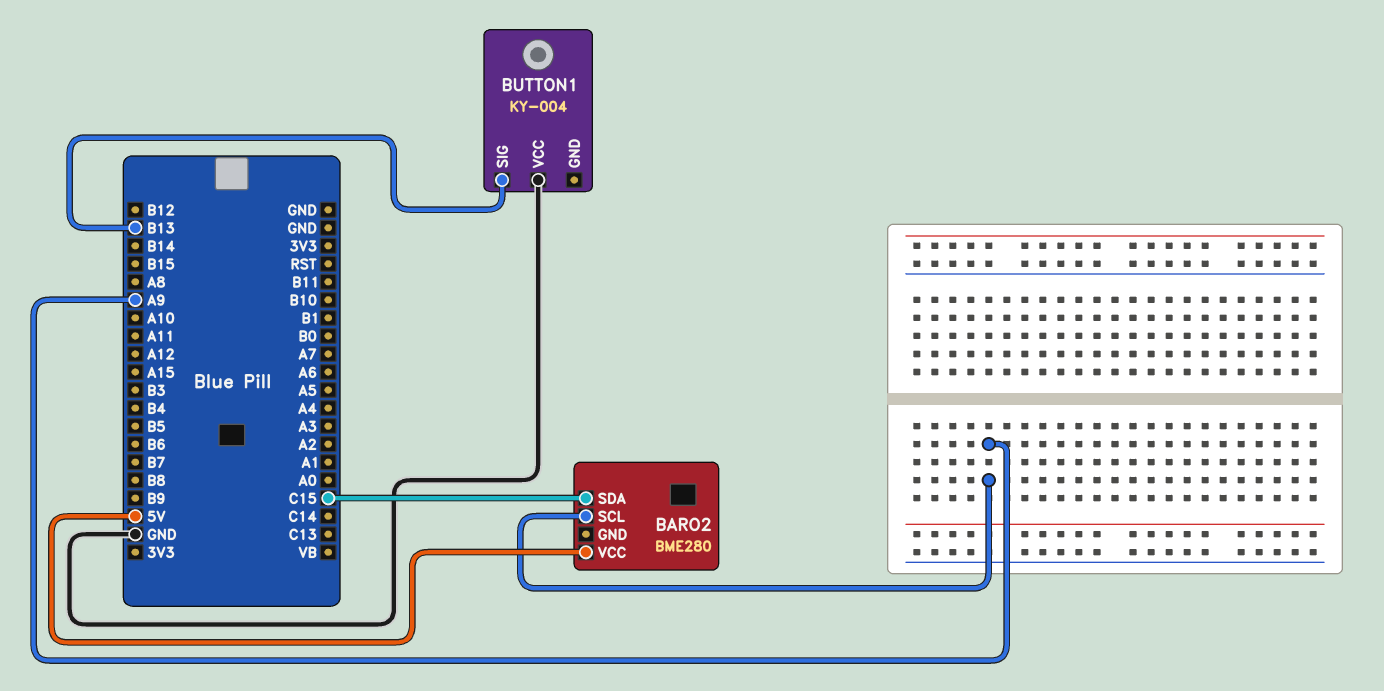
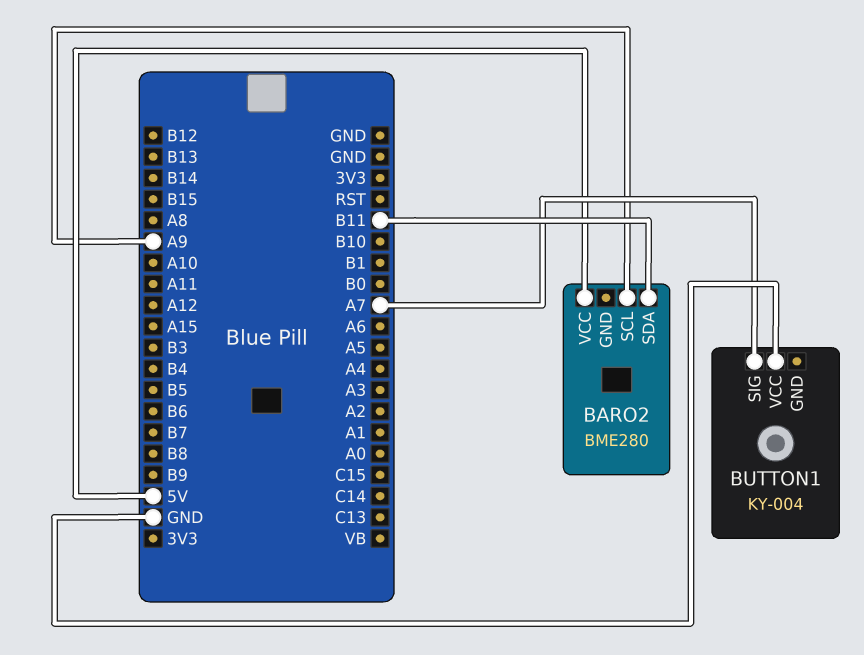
BARO2 pin SDA: C15 -> B11
BUTTON1 pin SIG: B13 -> A7

